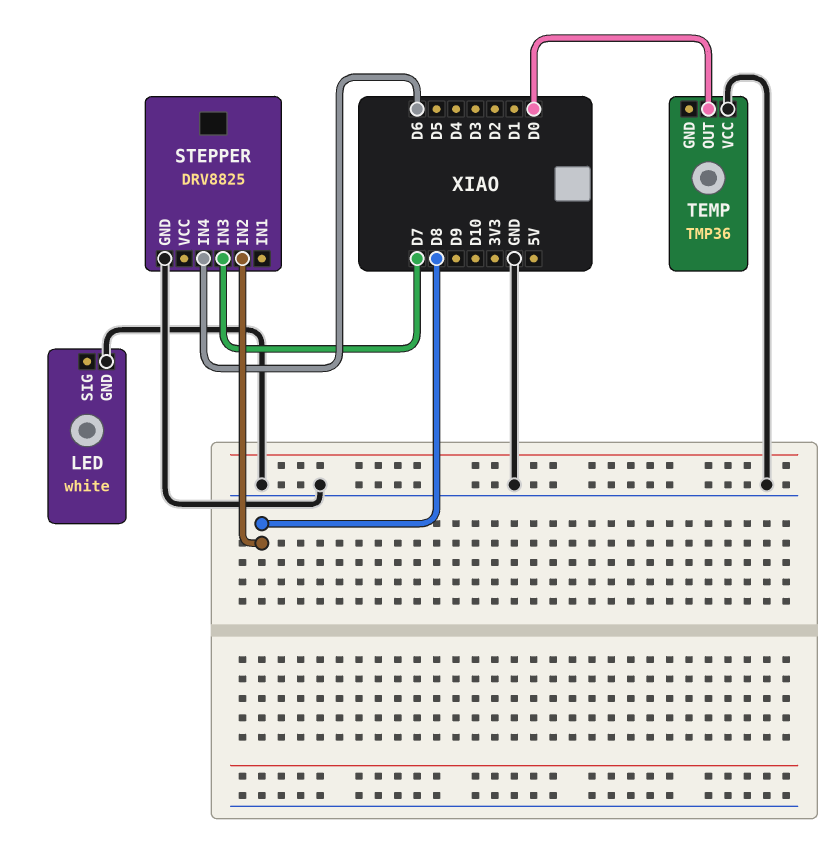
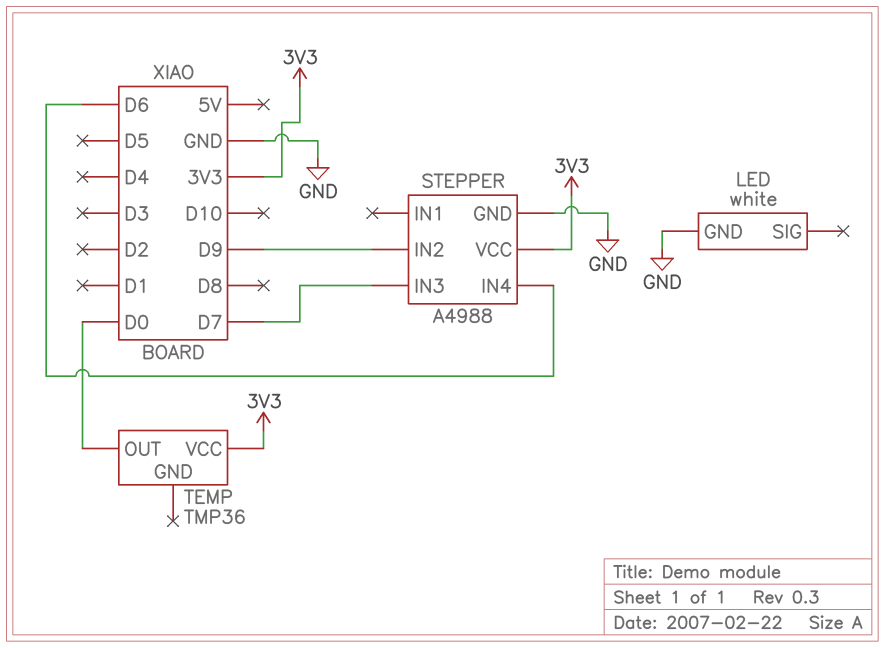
STEPPER: DRV8825 -> A4988
STEPPER pin IN2: D8 -> D9
STEPPER pin VCC: none -> 3V3
TEMP pin VCC: GND -> 3V3

